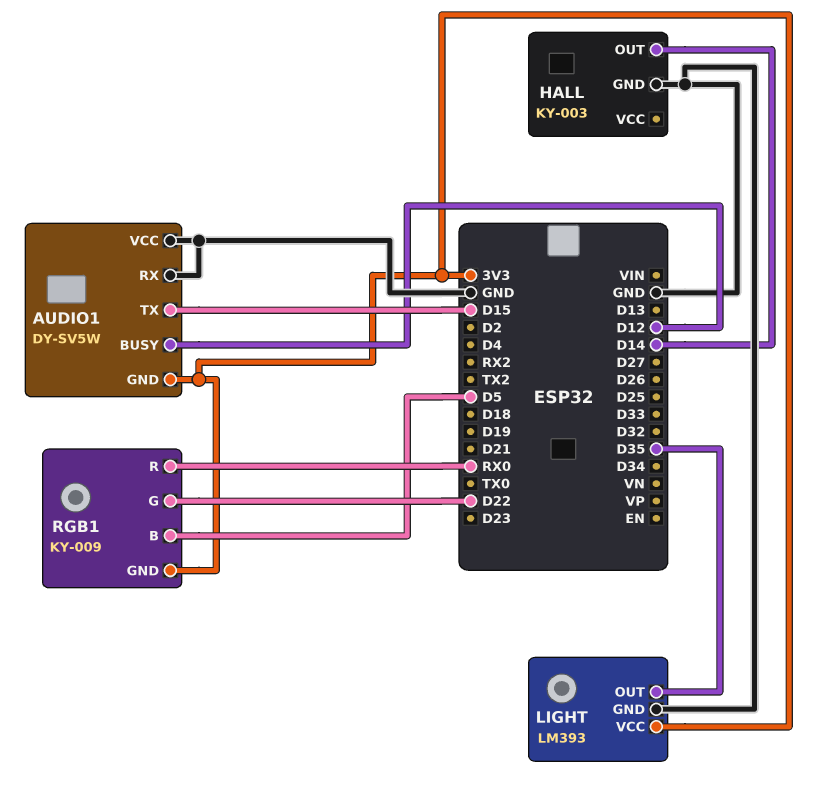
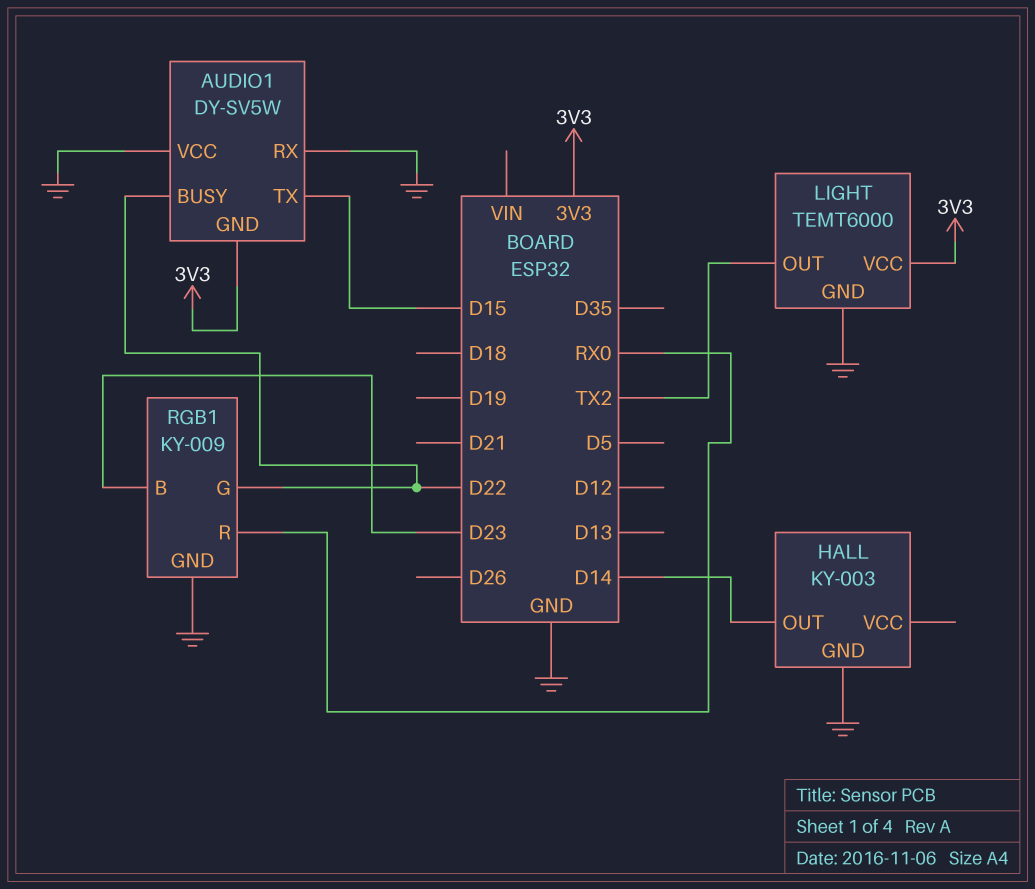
AUDIO1 pin BUSY: D12 -> D22
LIGHT: LM393 -> TEMT6000
LIGHT pin OUT: D35 -> TX2
RGB1 pin B: D5 -> D23
RGB1 pin GND: 3V3 -> GND

